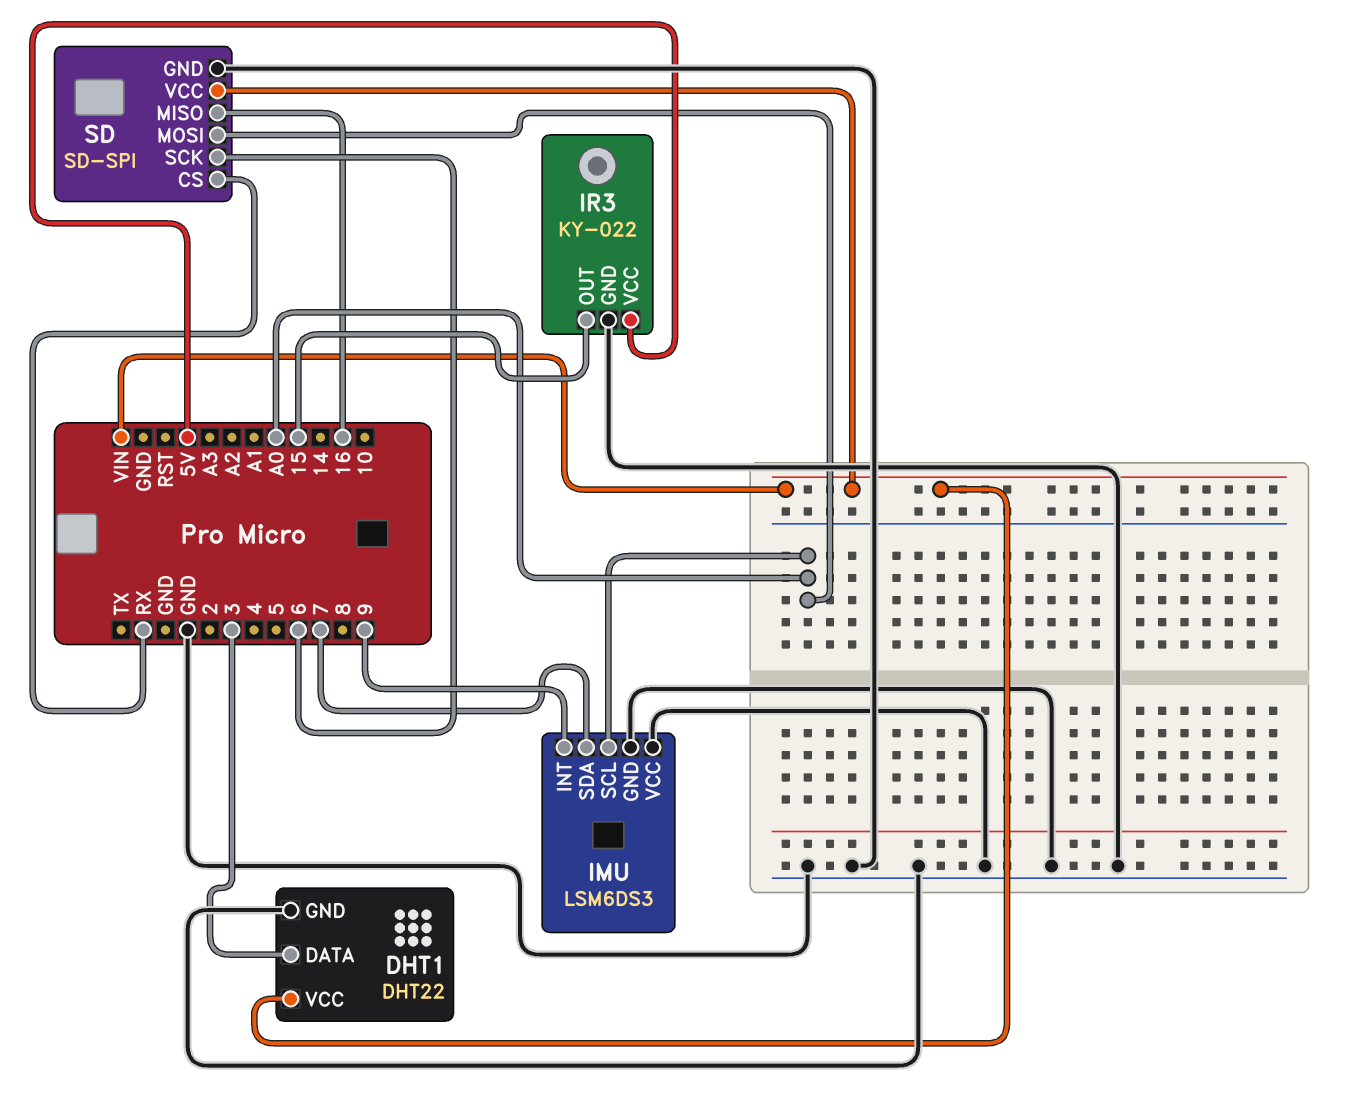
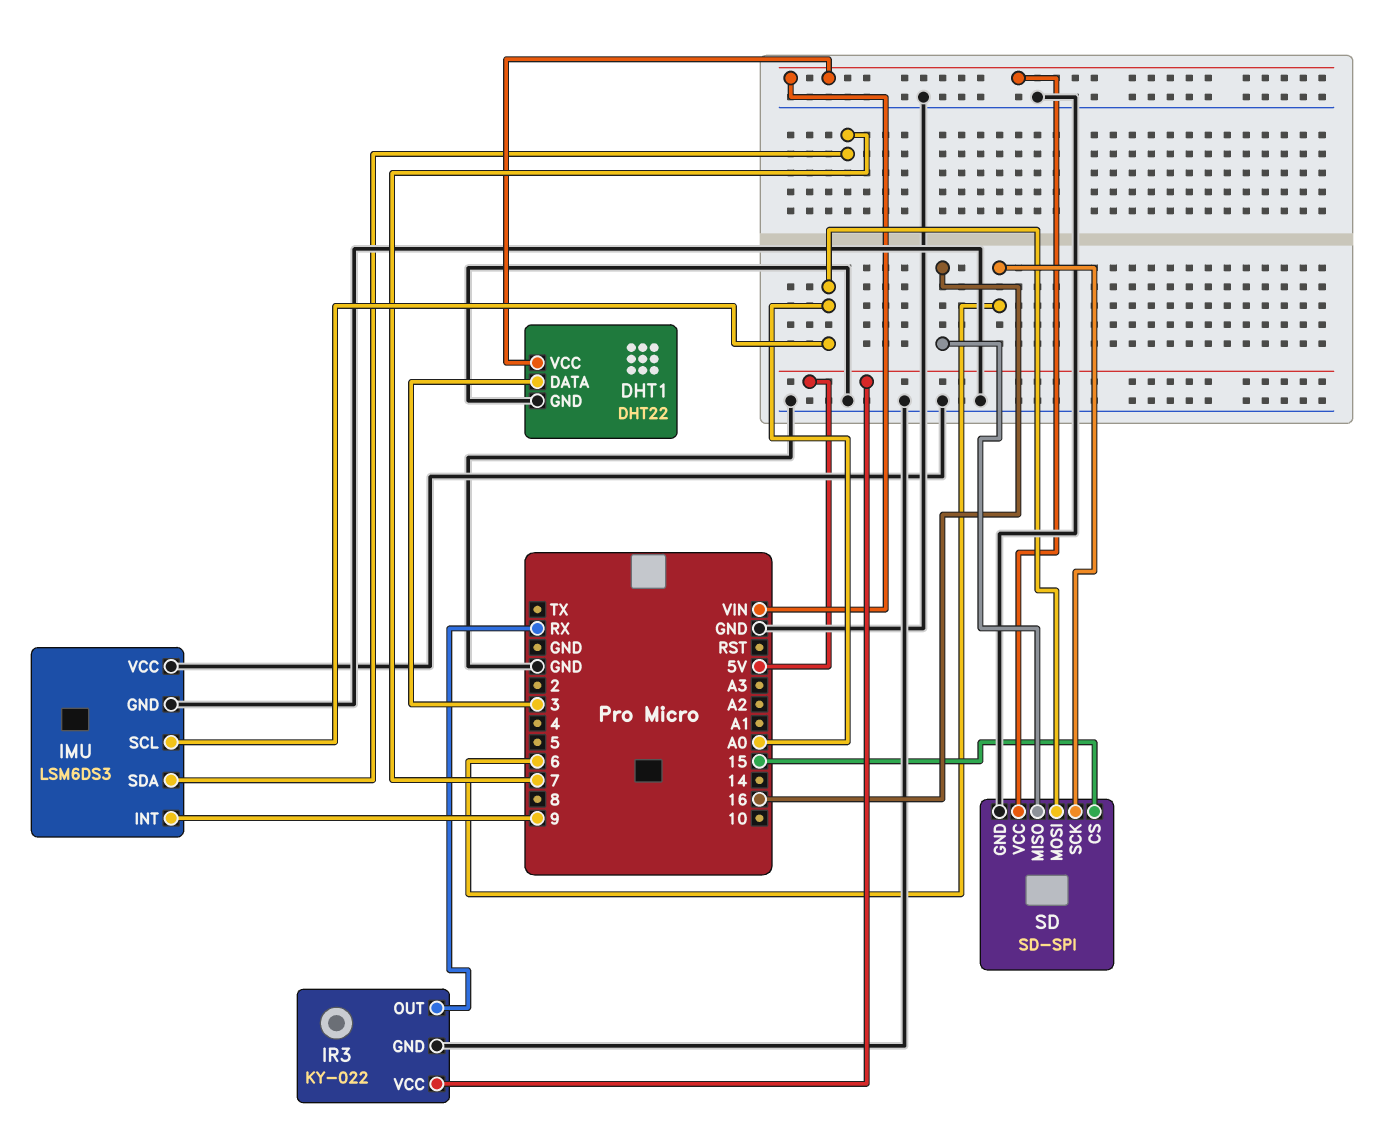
IR3 pin OUT: 15 -> RX
SD pin CS: RX -> 15

